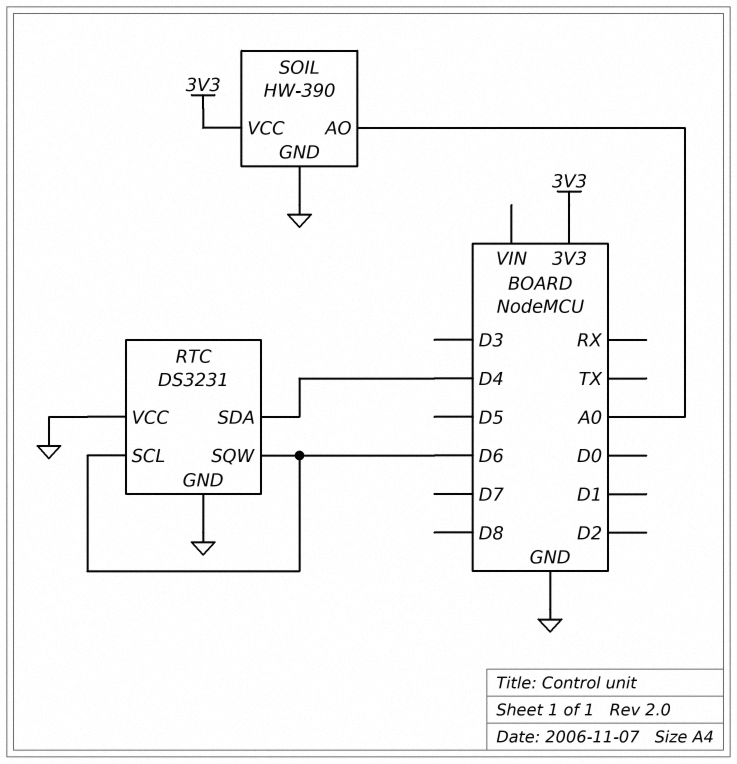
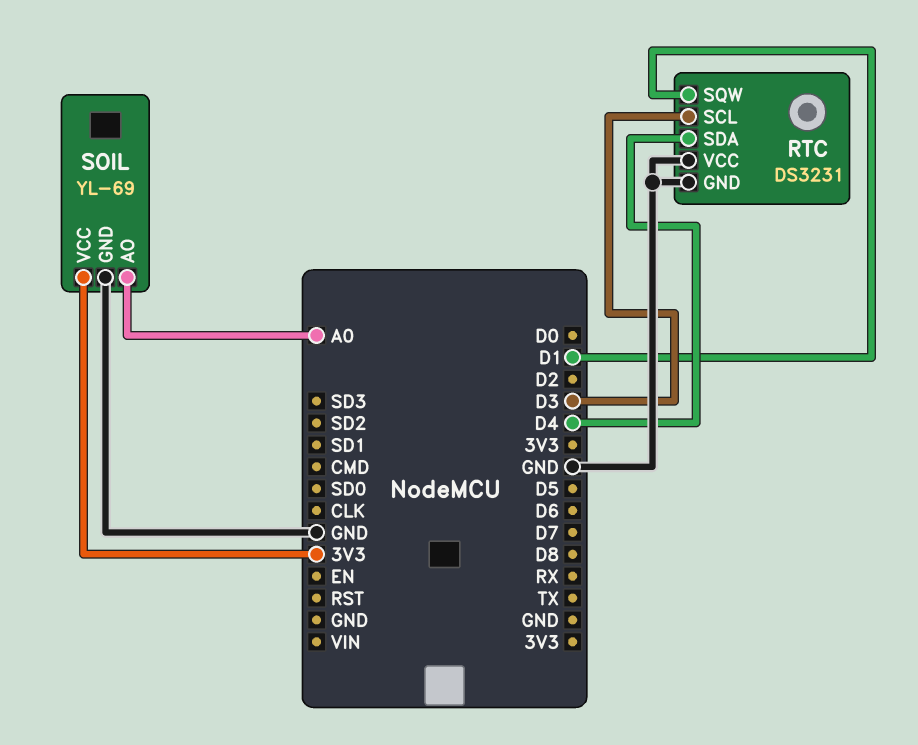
RTC pin SCL: D6 -> D3
RTC pin SQW: D6 -> D1
SOIL: HW-390 -> YL-69

